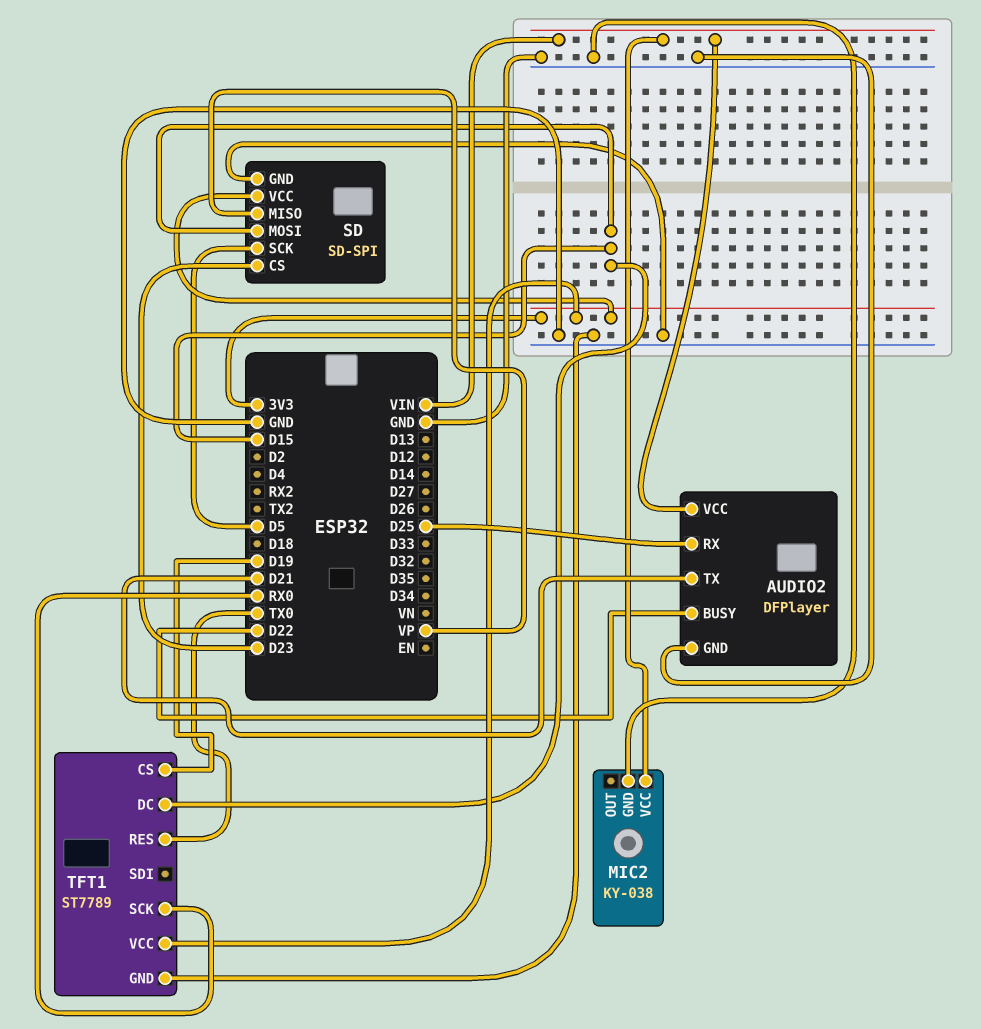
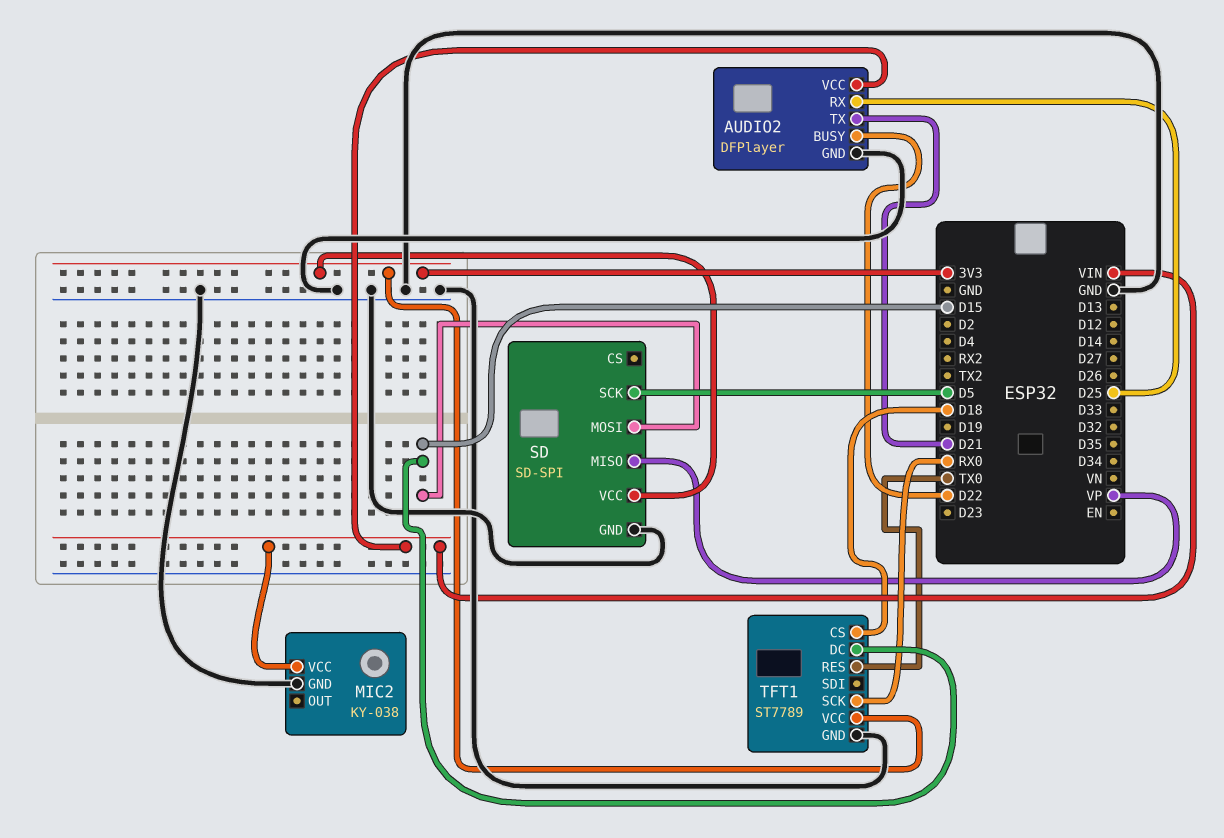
SD pin CS: D23 -> none
TFT1 pin CS: D19 -> D18

